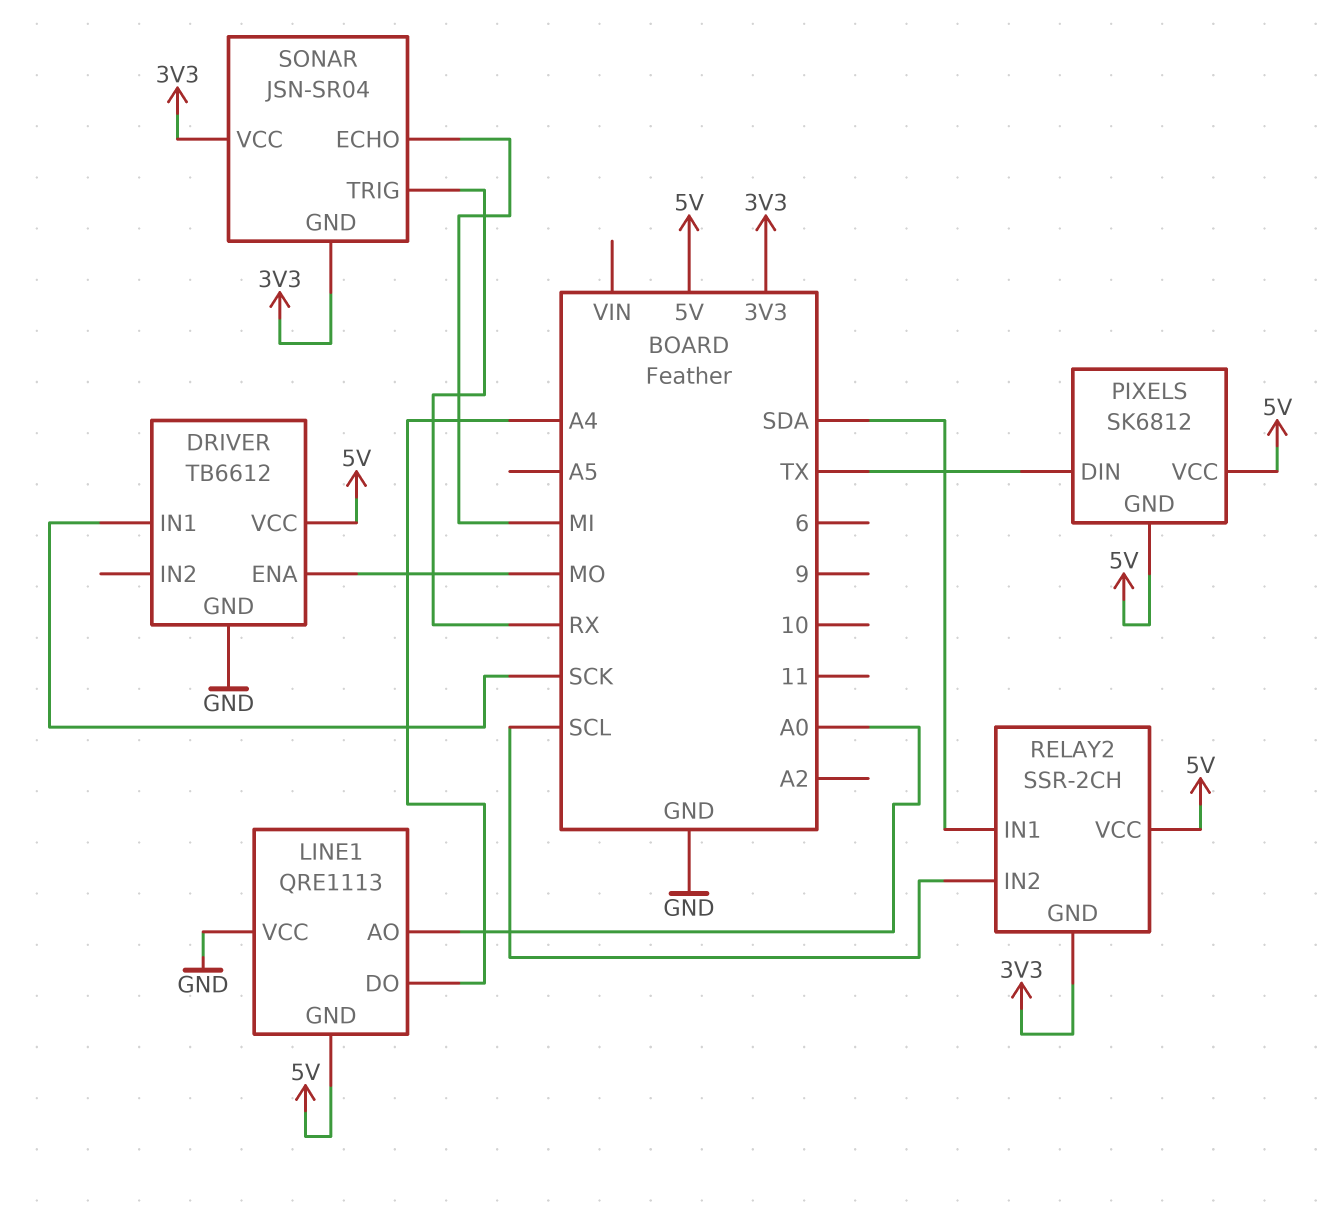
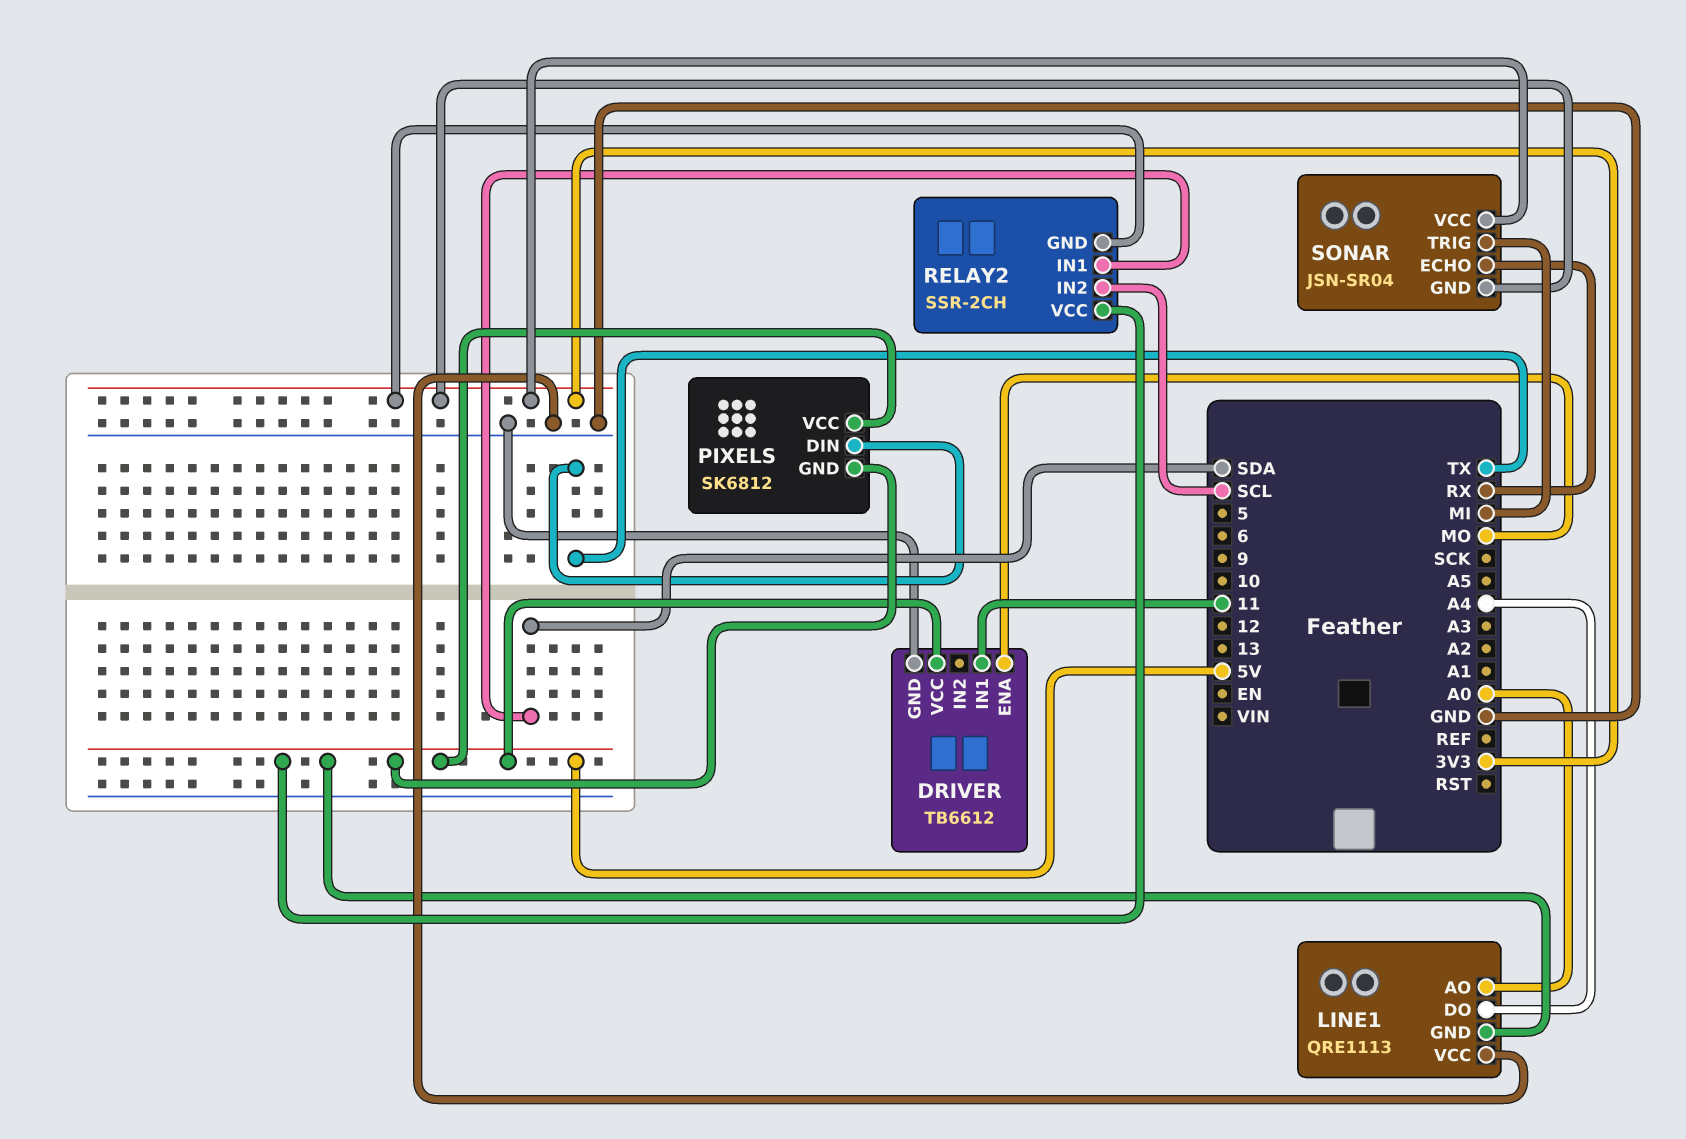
DRIVER pin IN1: SCK -> 11
SONAR pin ECHO: MI -> RX
SONAR pin TRIG: RX -> MI

